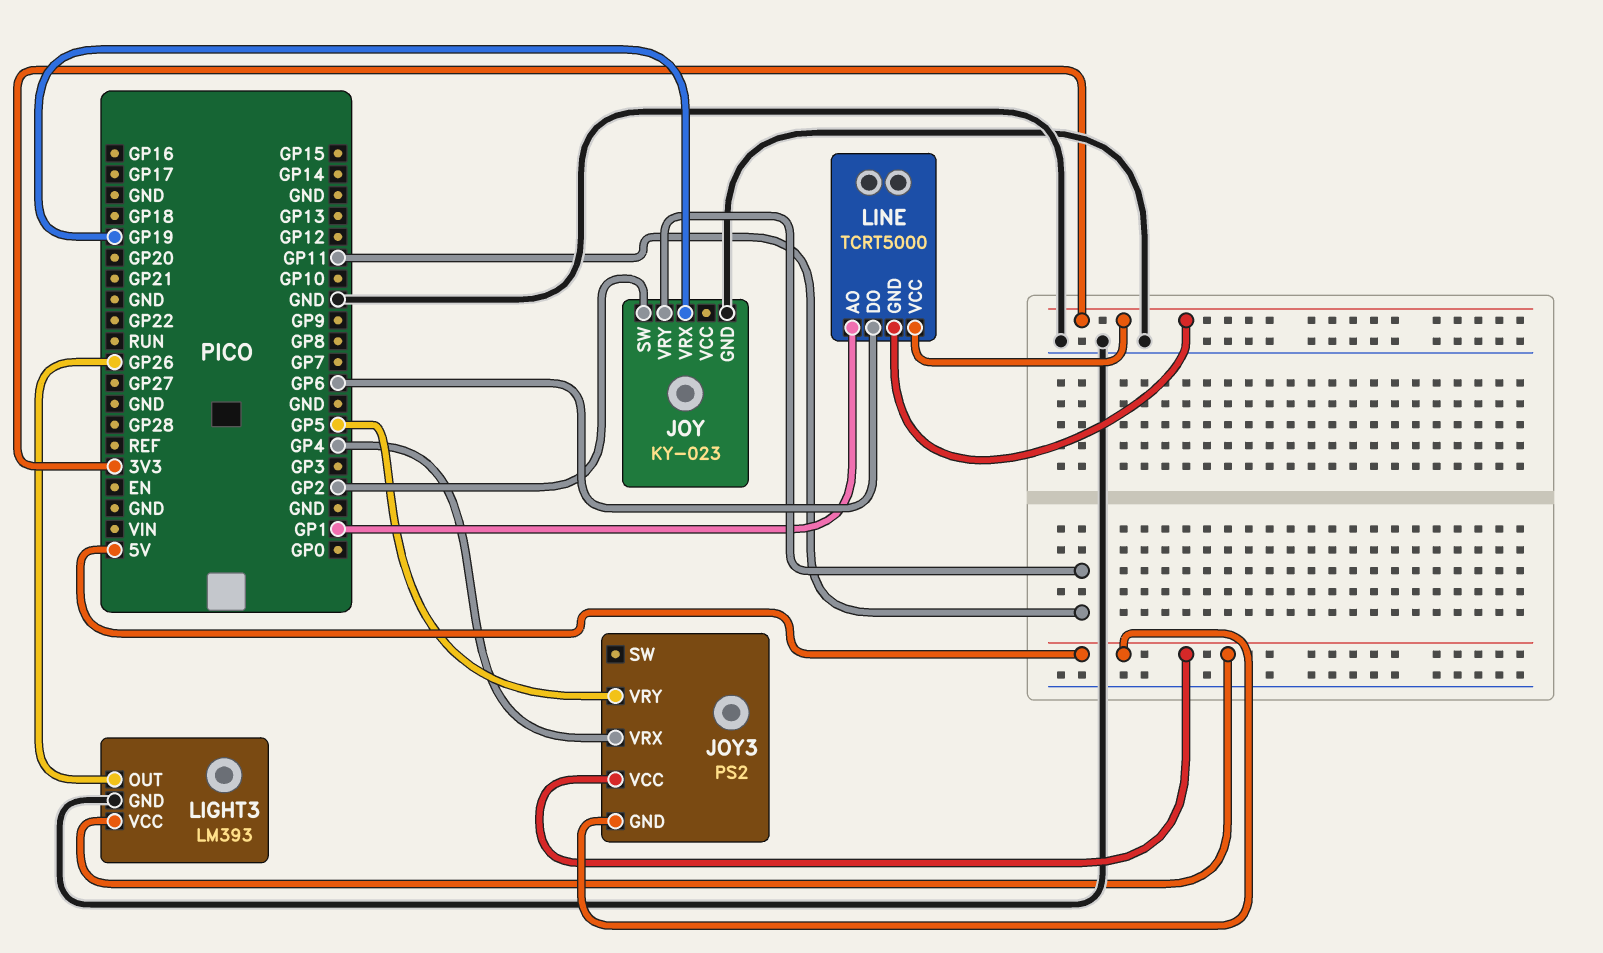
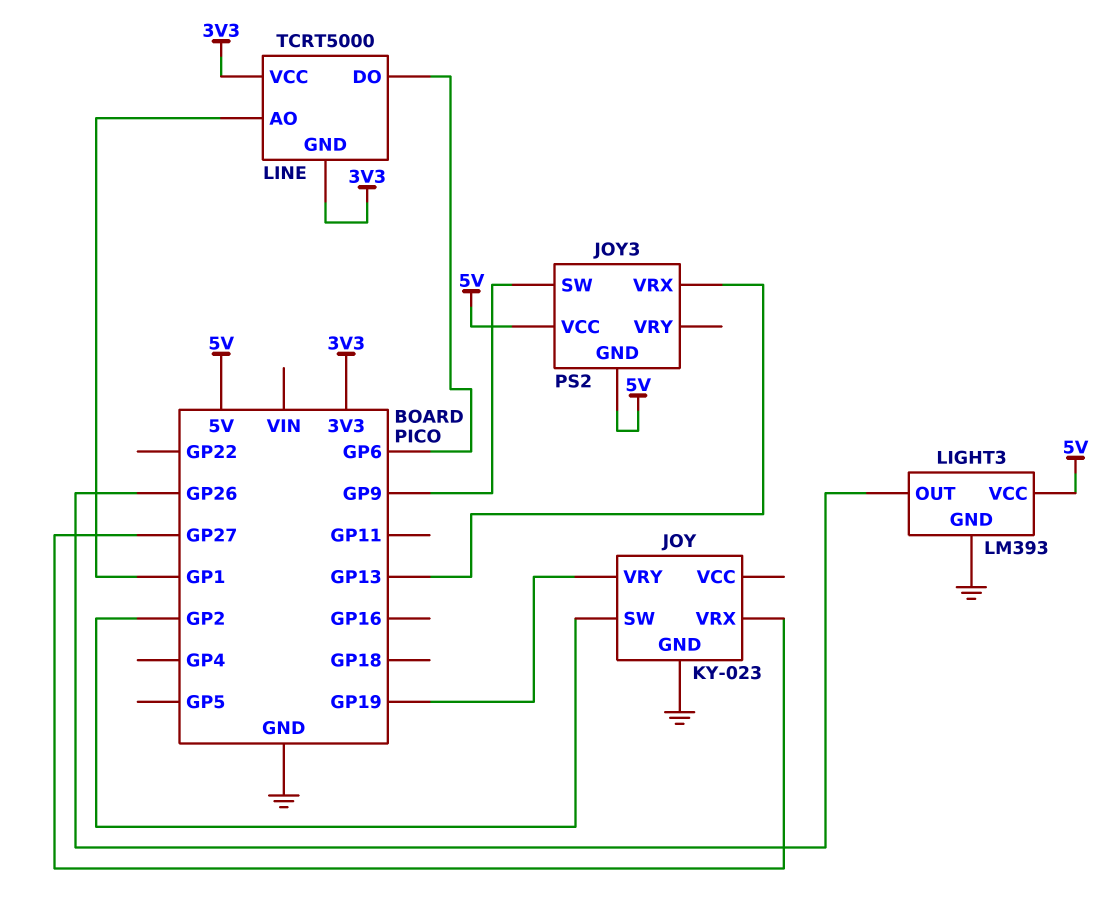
JOY pin VRX: GP19 -> GP27
JOY pin VRY: GP11 -> GP19
JOY3 pin SW: none -> GP9
JOY3 pin VRX: GP4 -> GP13
JOY3 pin VRY: GP5 -> none

